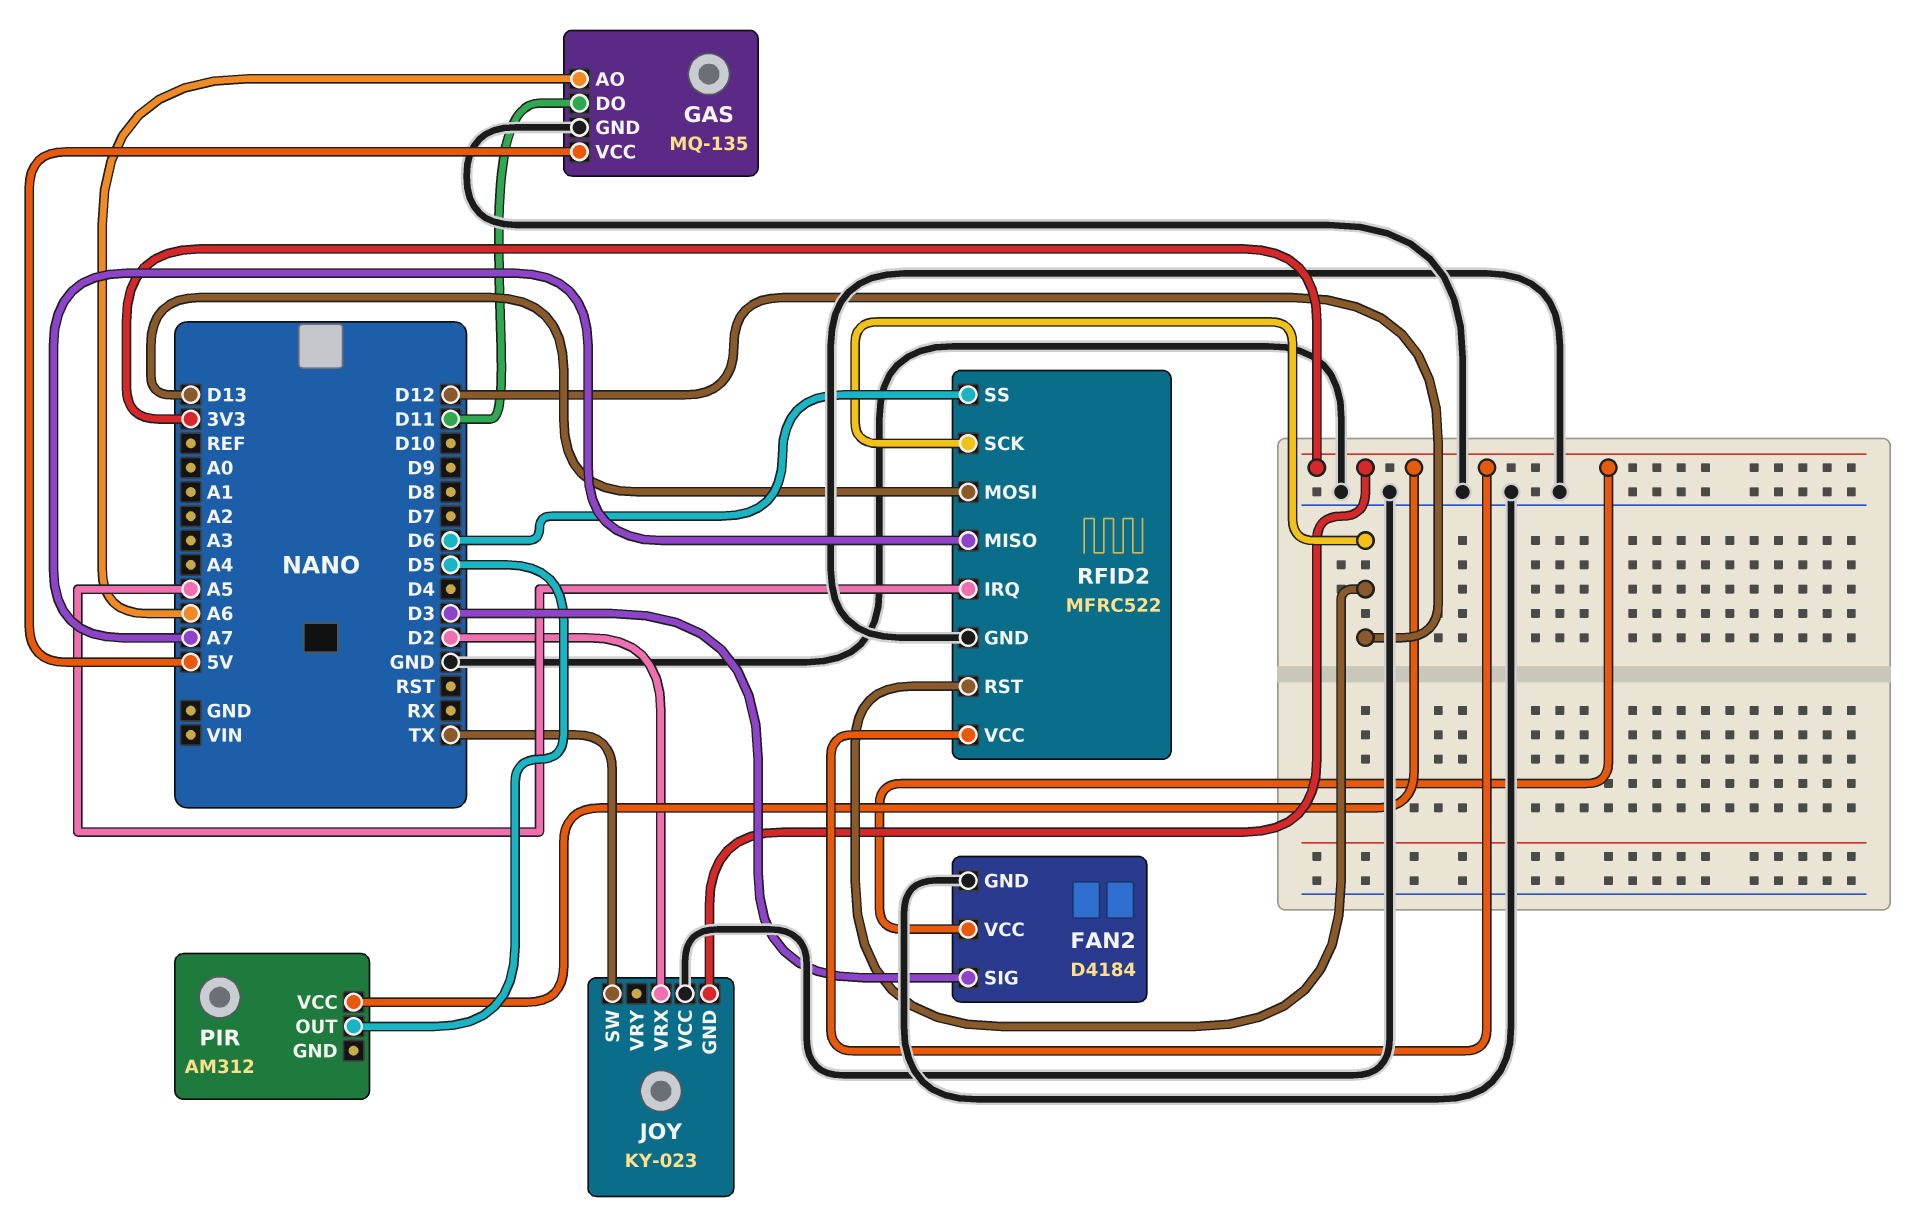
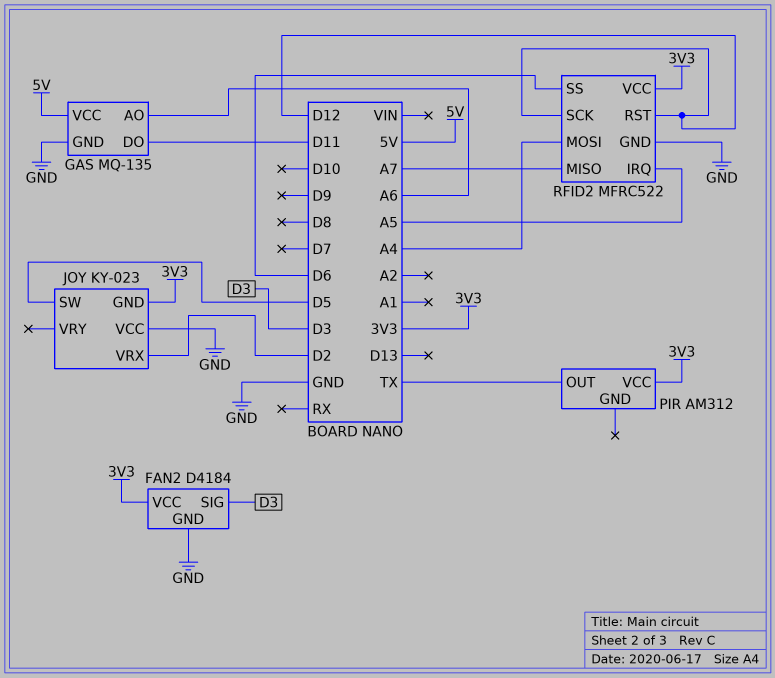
JOY pin SW: TX -> D5
PIR pin OUT: D5 -> TX
RFID2 pin MOSI: D13 -> A4

